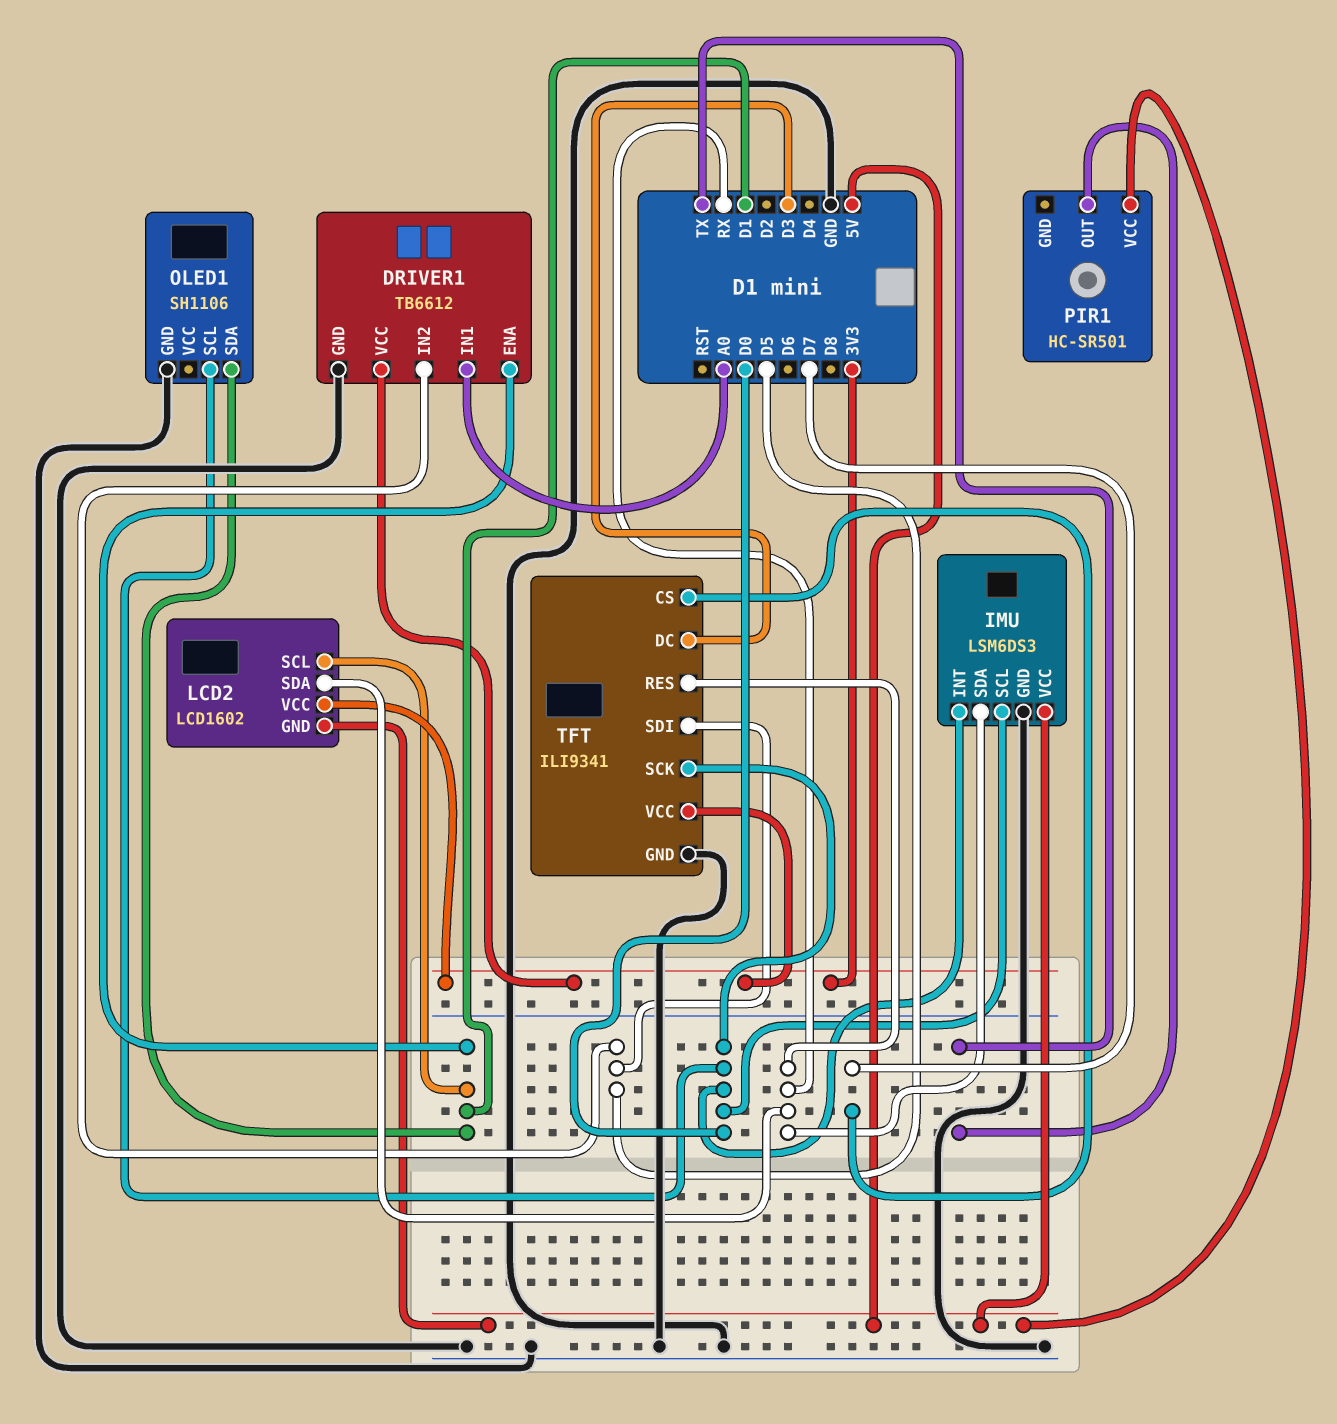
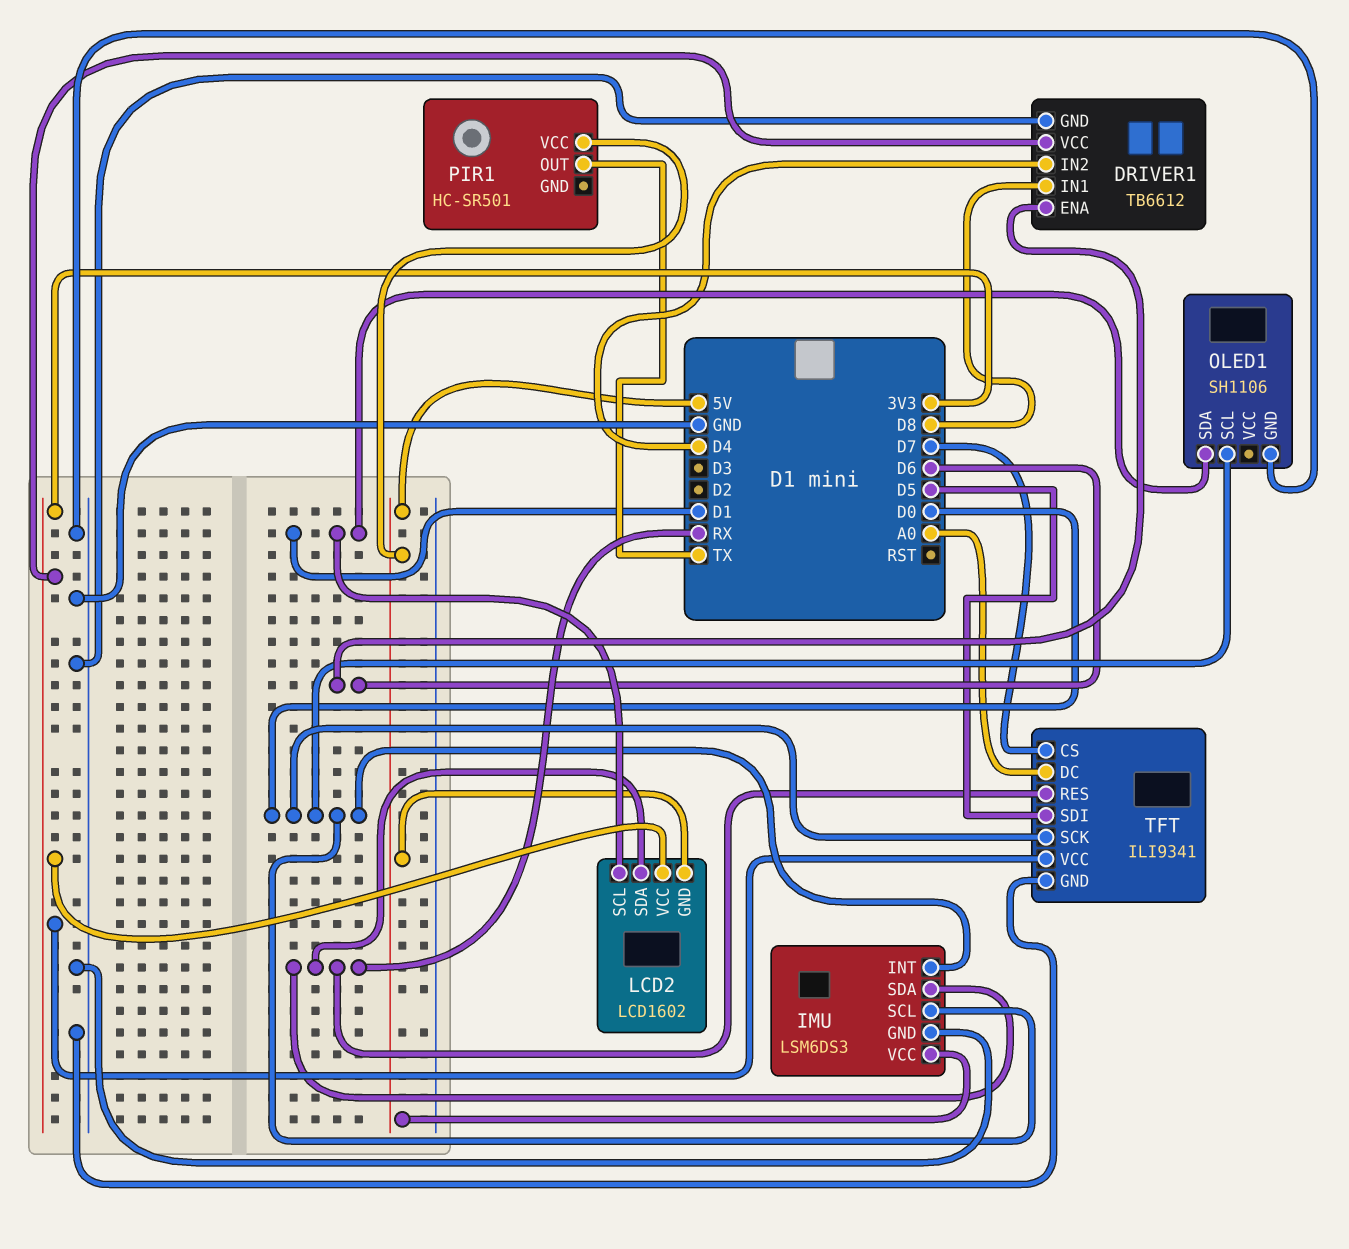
DRIVER1 pin ENA: D1 -> D6
DRIVER1 pin IN1: A0 -> D8
DRIVER1 pin IN2: D5 -> D4
TFT pin DC: D3 -> A0

